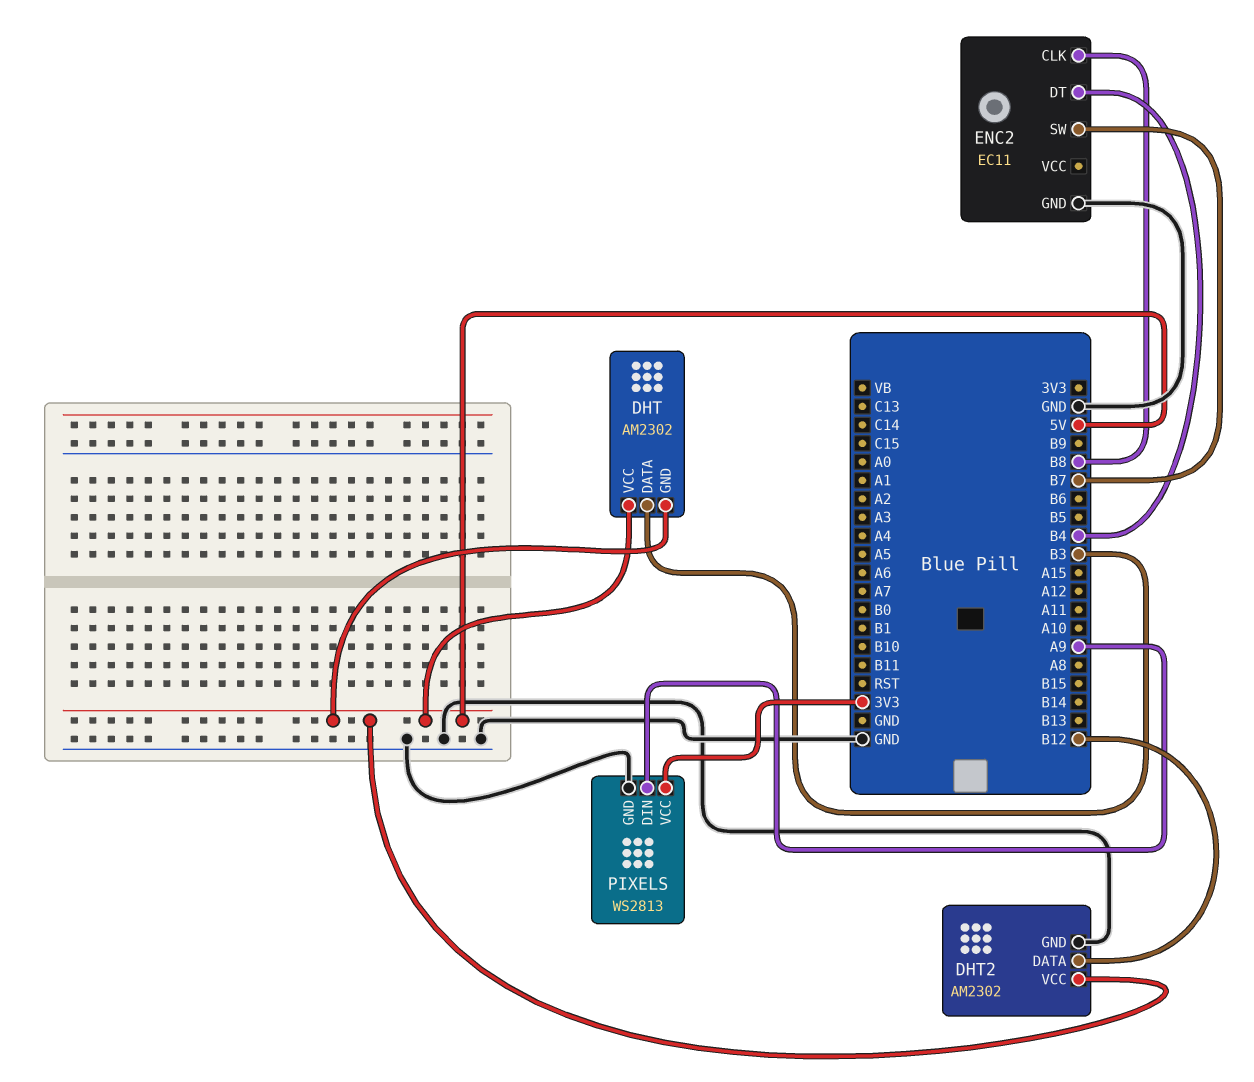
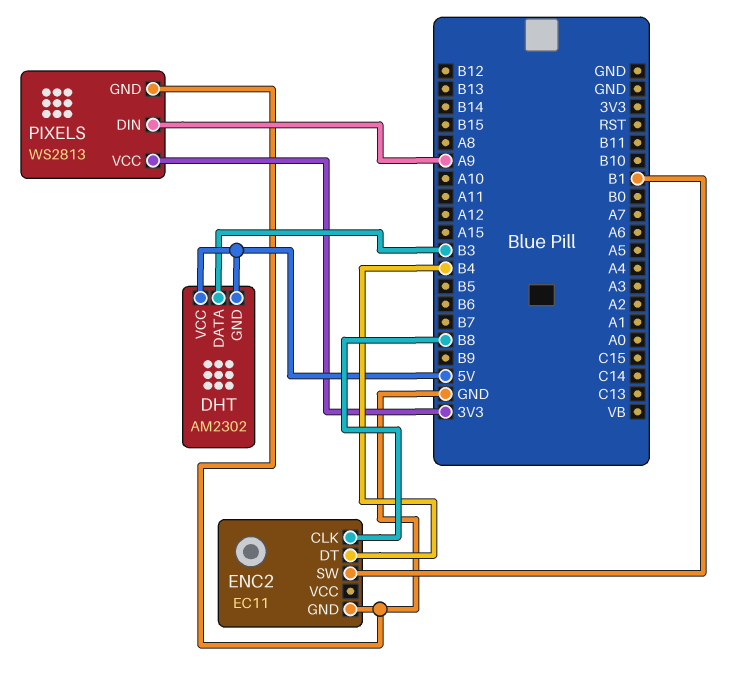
DHT2: AM2302 -> none
DHT2 pin DATA: B12 -> none
DHT2 pin GND: GND -> none
DHT2 pin VCC: 5V -> none
ENC2 pin SW: B7 -> B1

